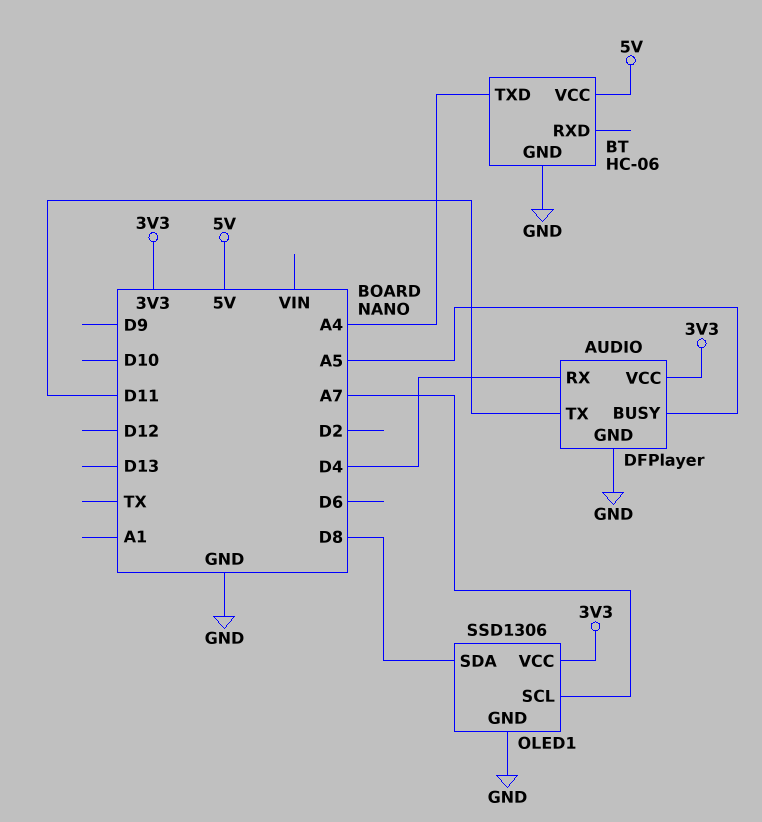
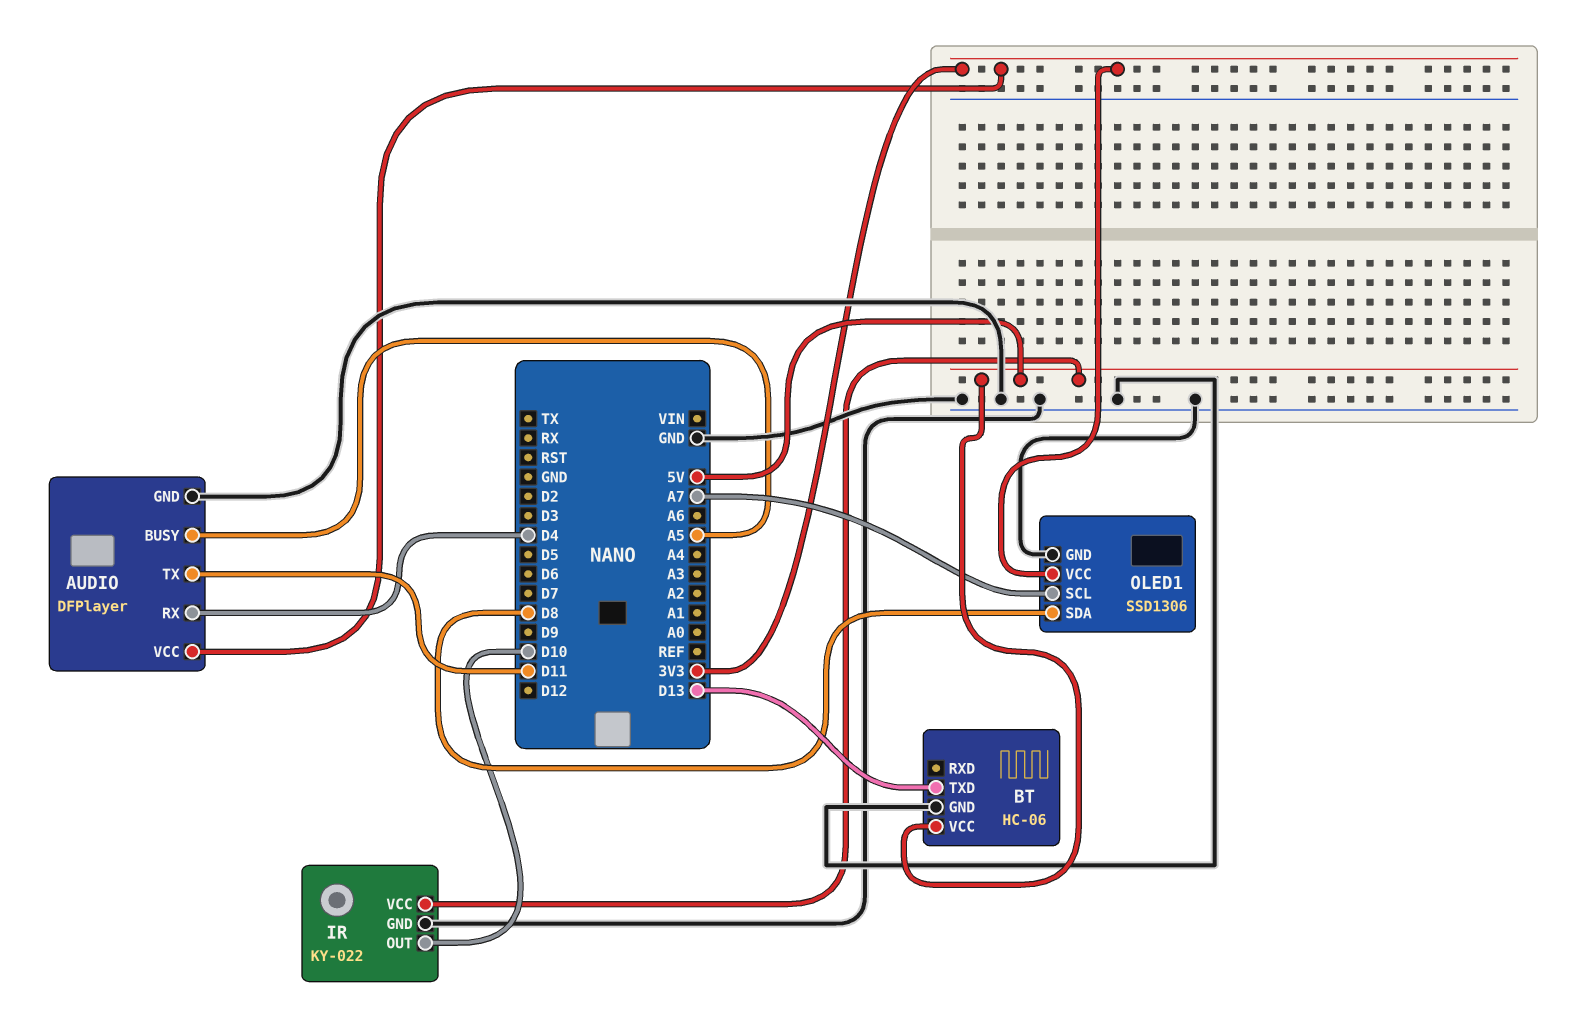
BT pin TXD: A4 -> D13
IR: none -> KY-022
IR pin GND: none -> GND
IR pin OUT: none -> D10
IR pin VCC: none -> 5V

